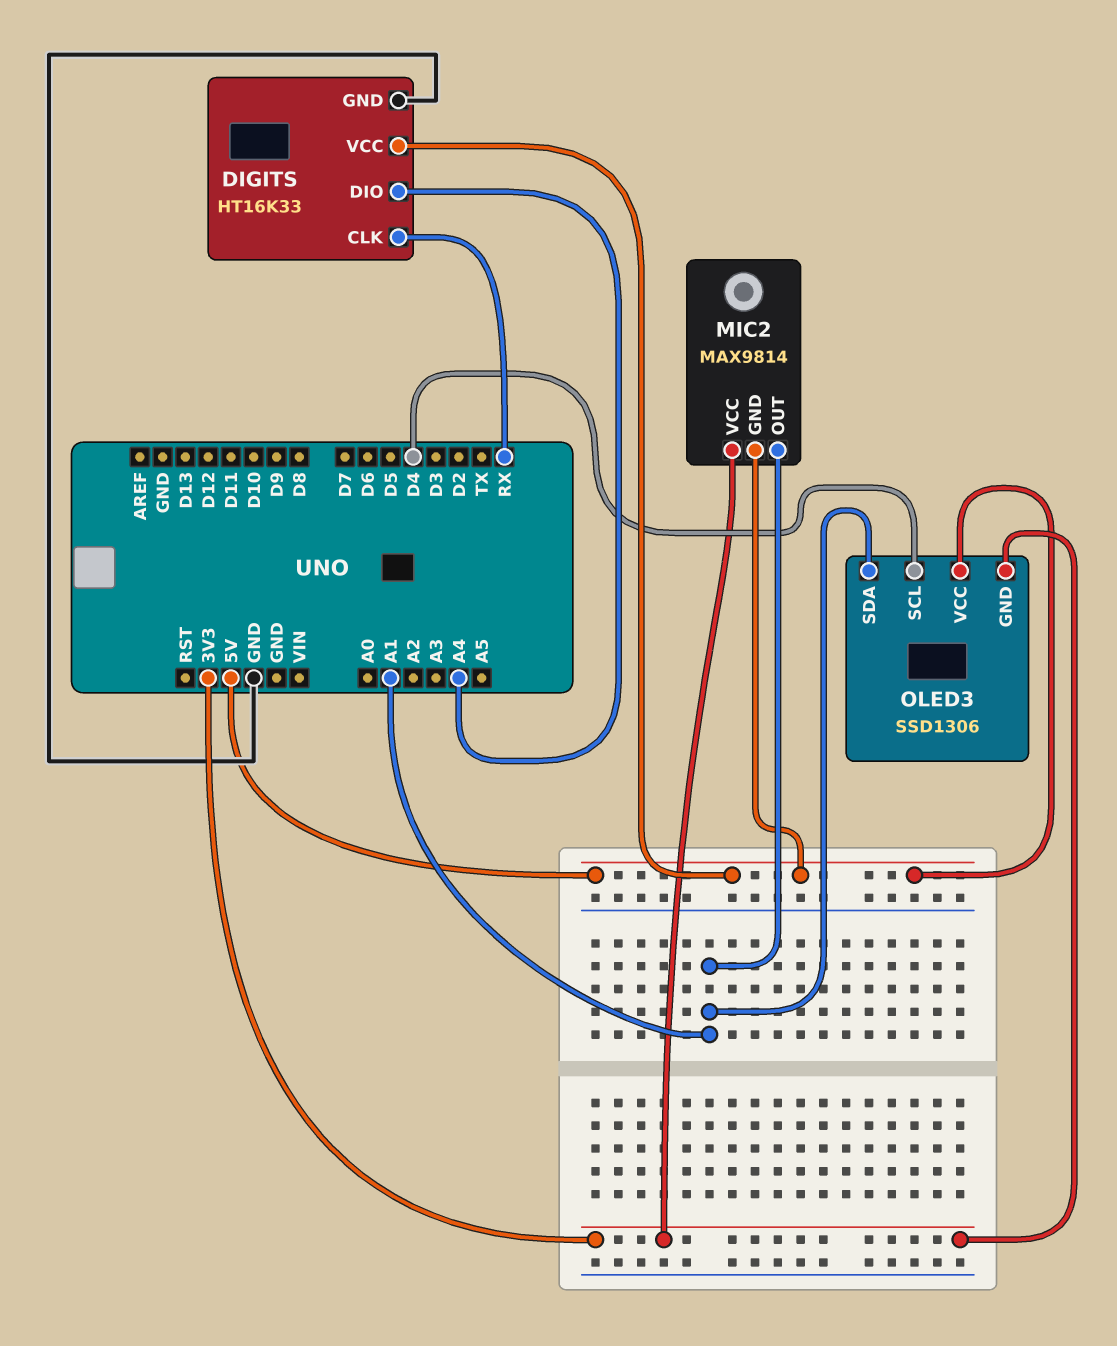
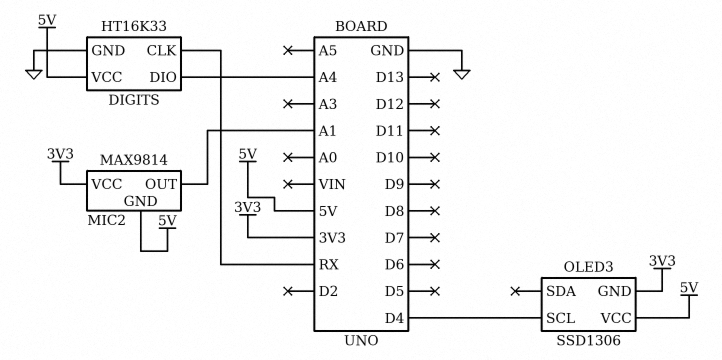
OLED3 pin SDA: A1 -> none

